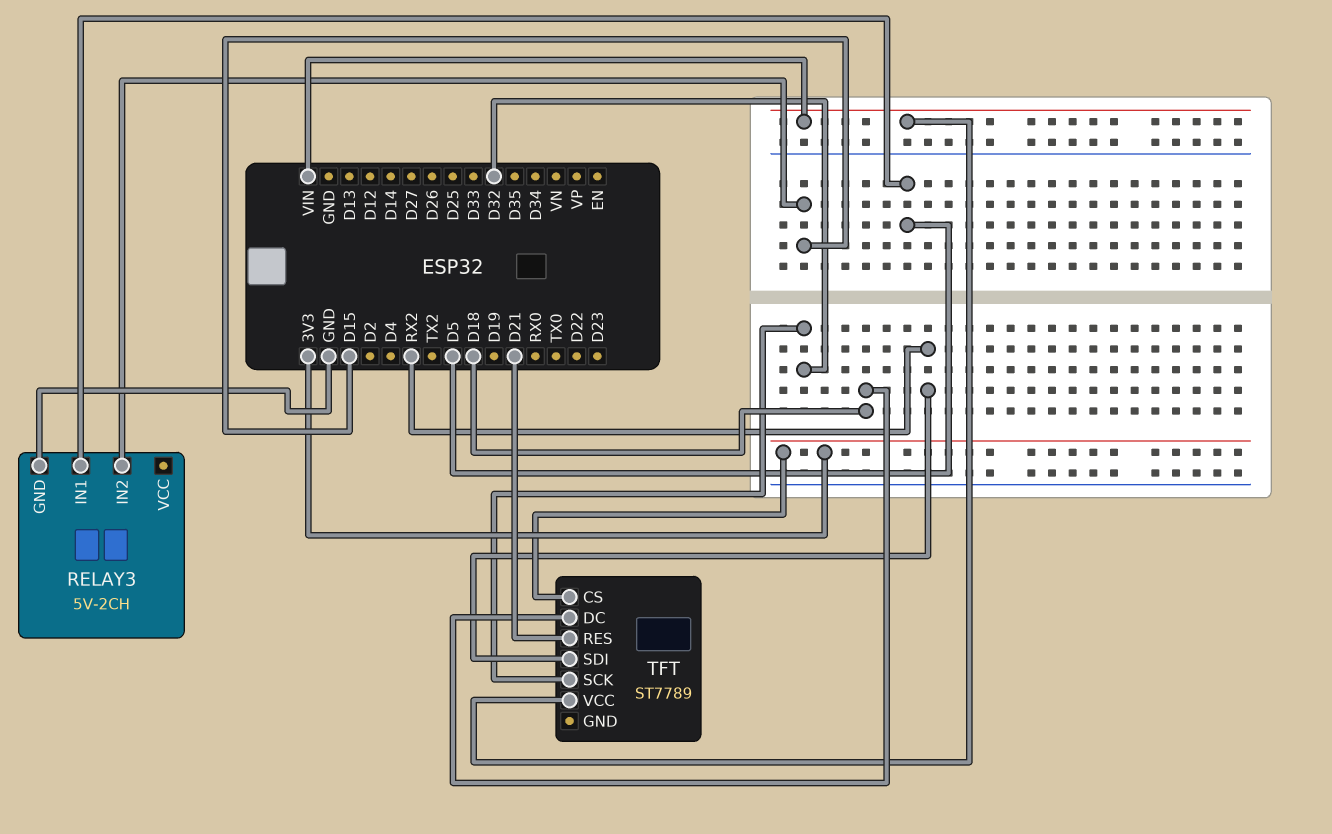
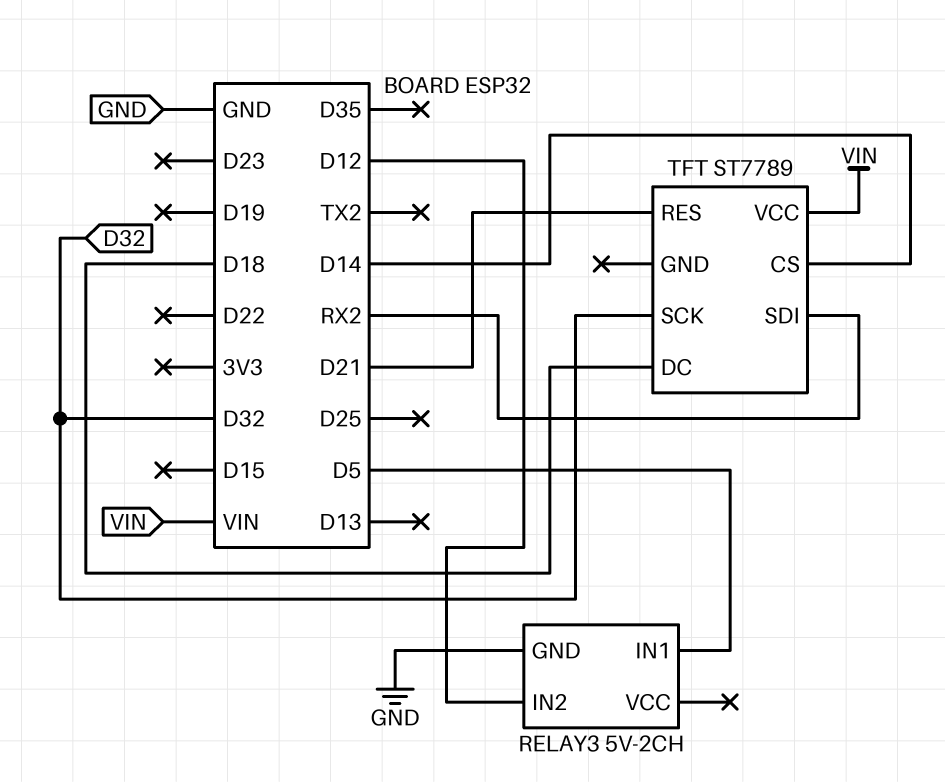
RELAY3 pin IN2: D15 -> D12
TFT pin CS: 3V3 -> D14

